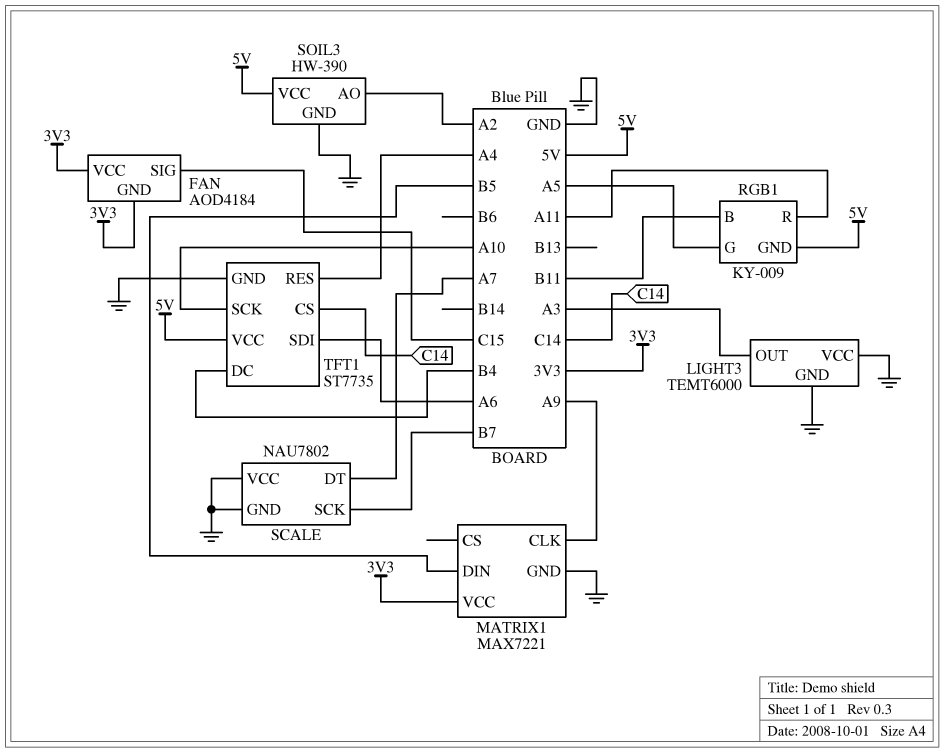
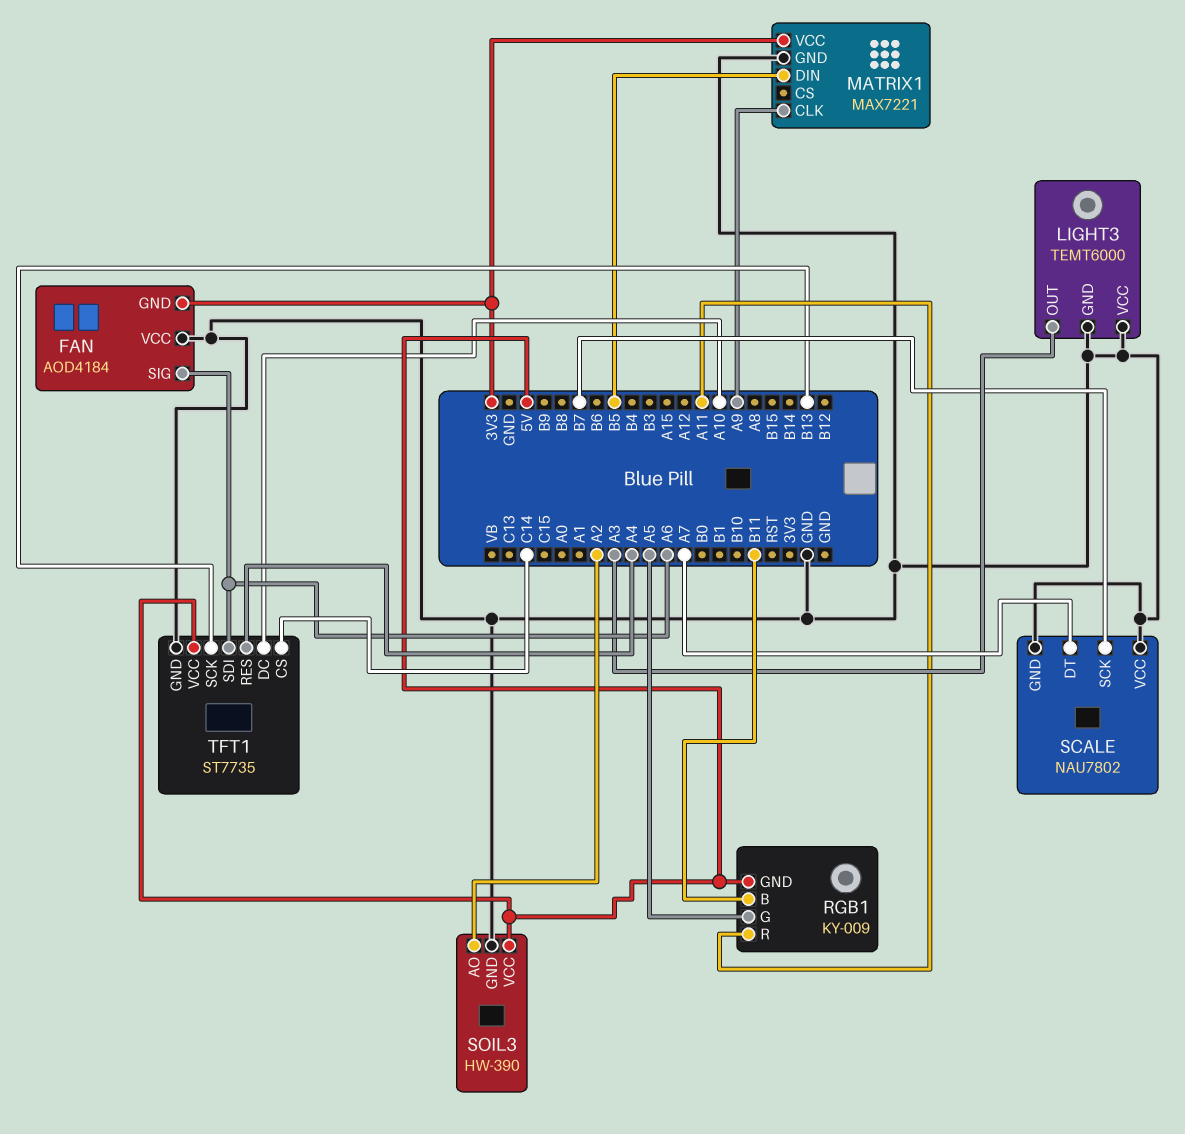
FAN pin SIG: C15 -> A6
FAN pin VCC: 3V3 -> GND
TFT1 pin DC: B4 -> A10
TFT1 pin SCK: A10 -> B13

